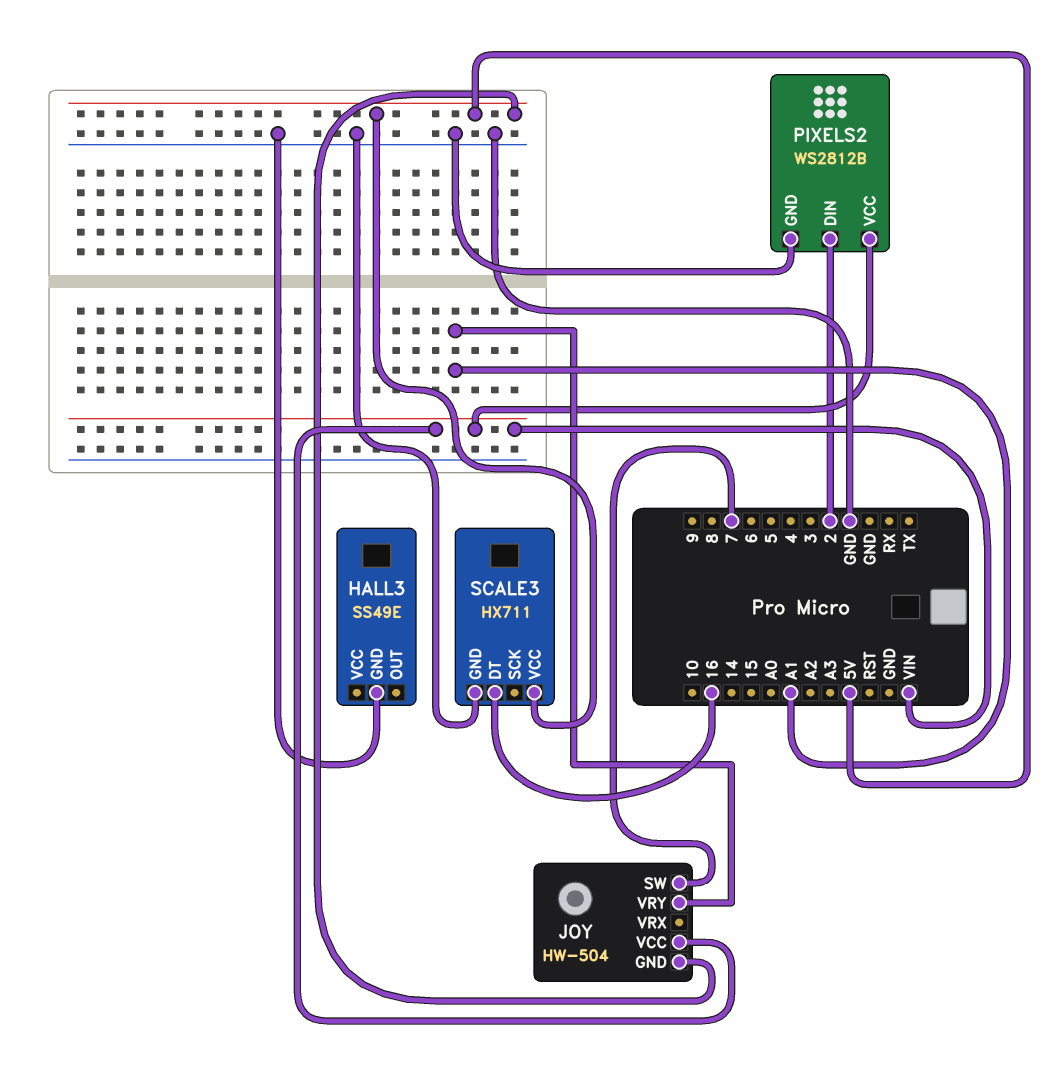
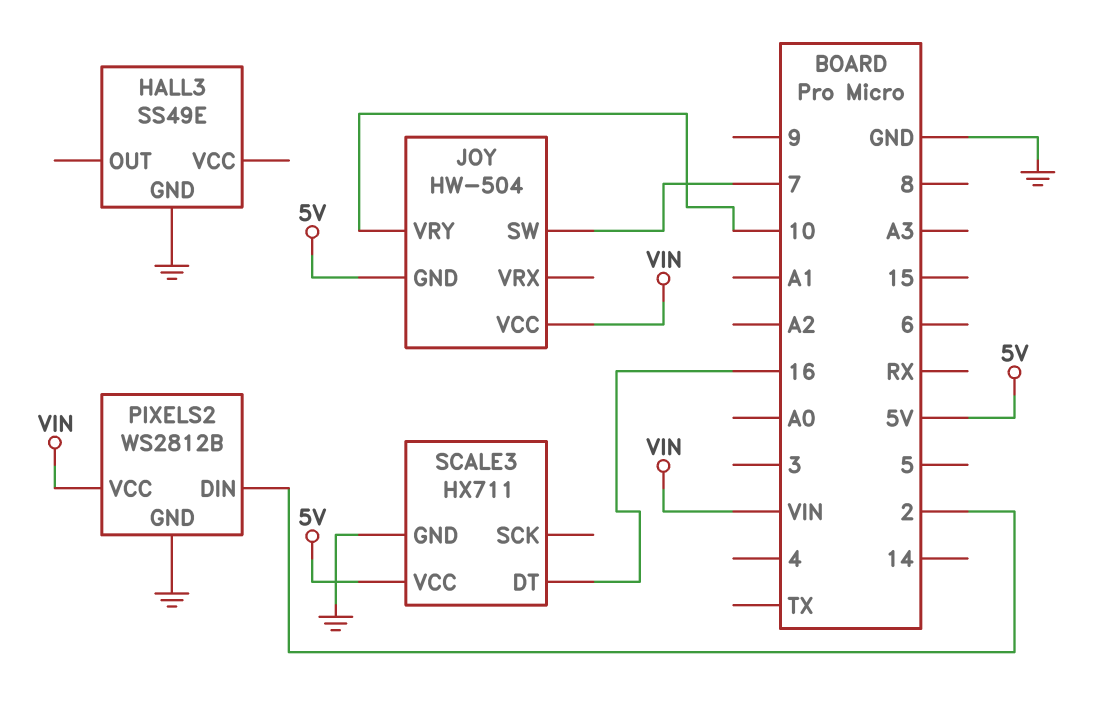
JOY pin VRY: A1 -> 10

